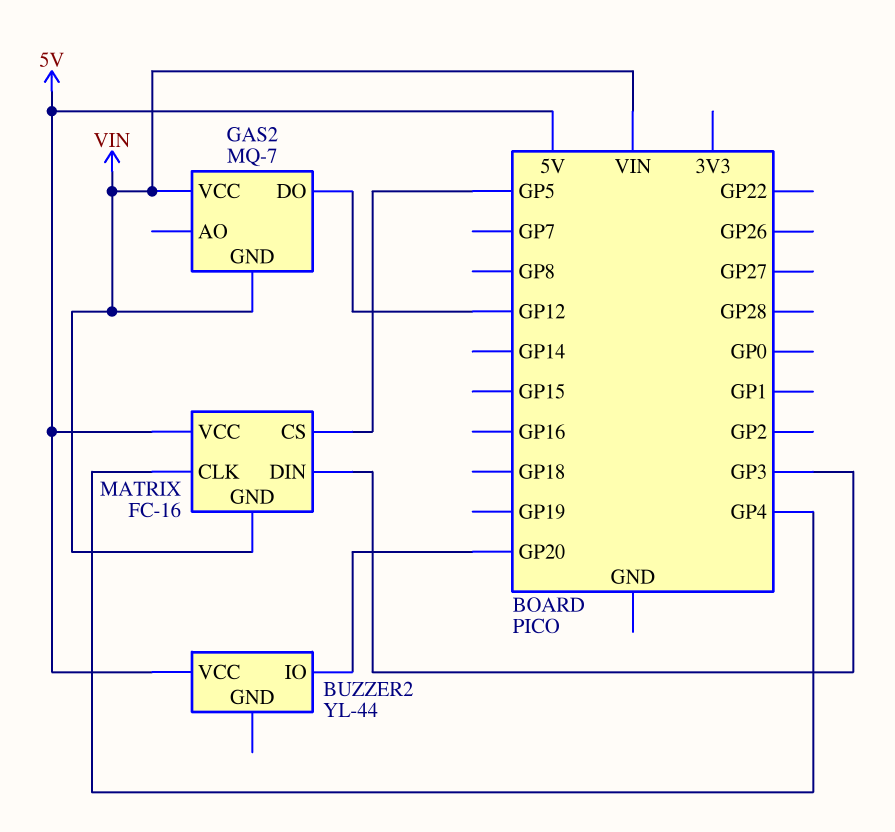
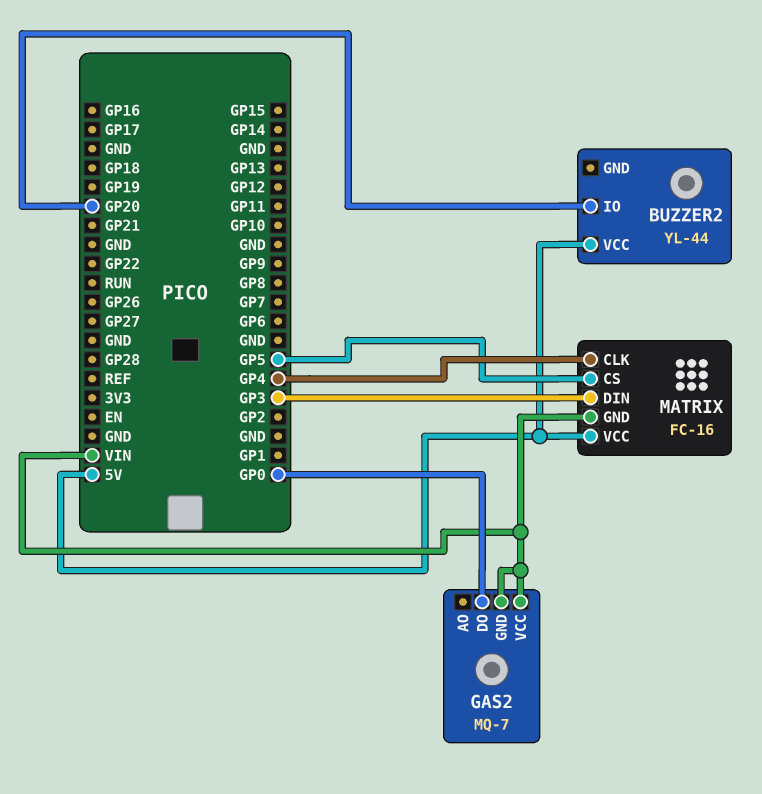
GAS2 pin DO: GP12 -> GP0

